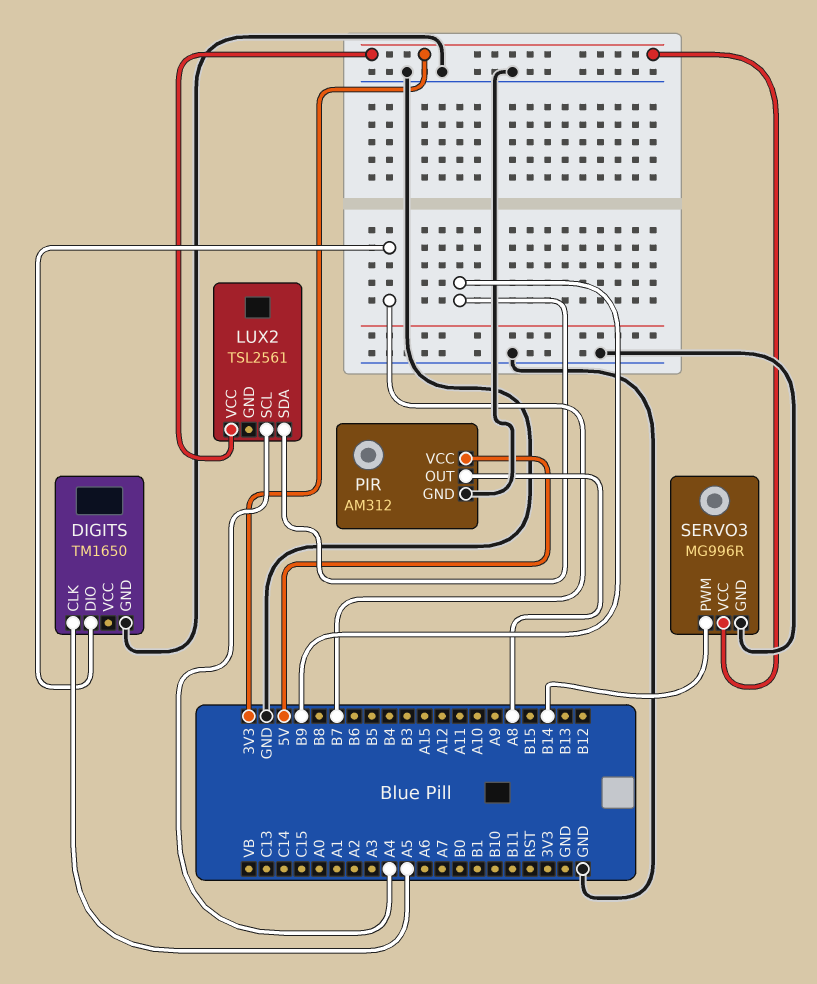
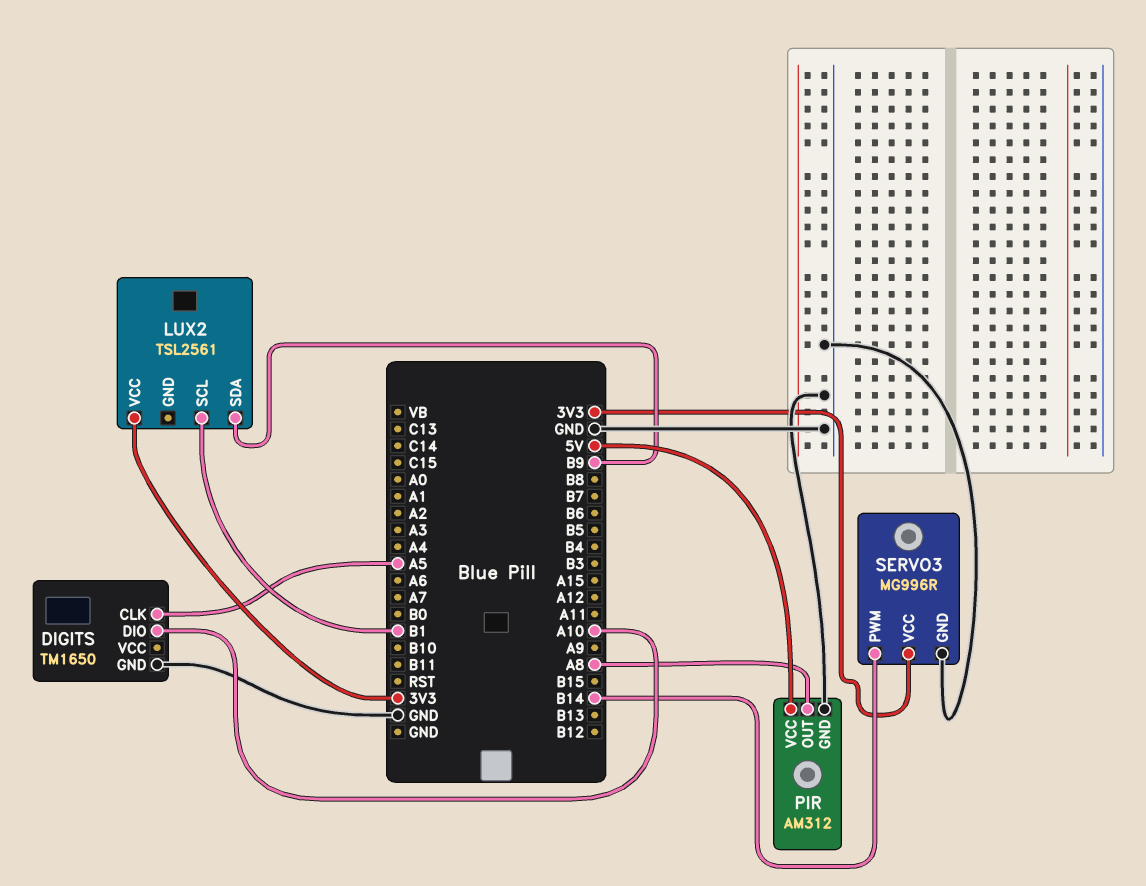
DIGITS pin DIO: B7 -> A10
LUX2 pin SCL: A4 -> B1

